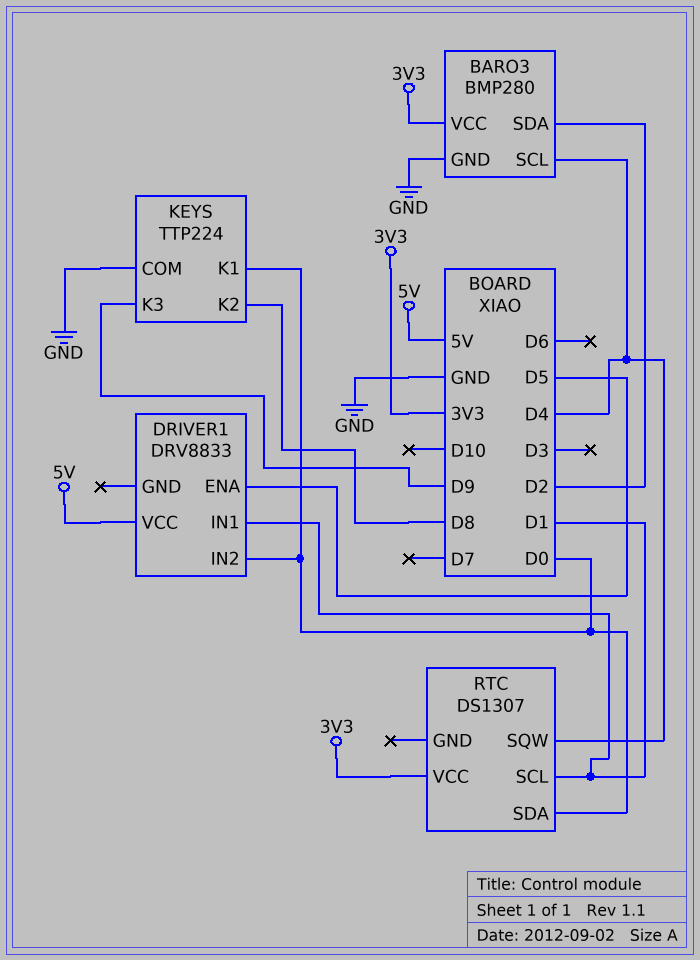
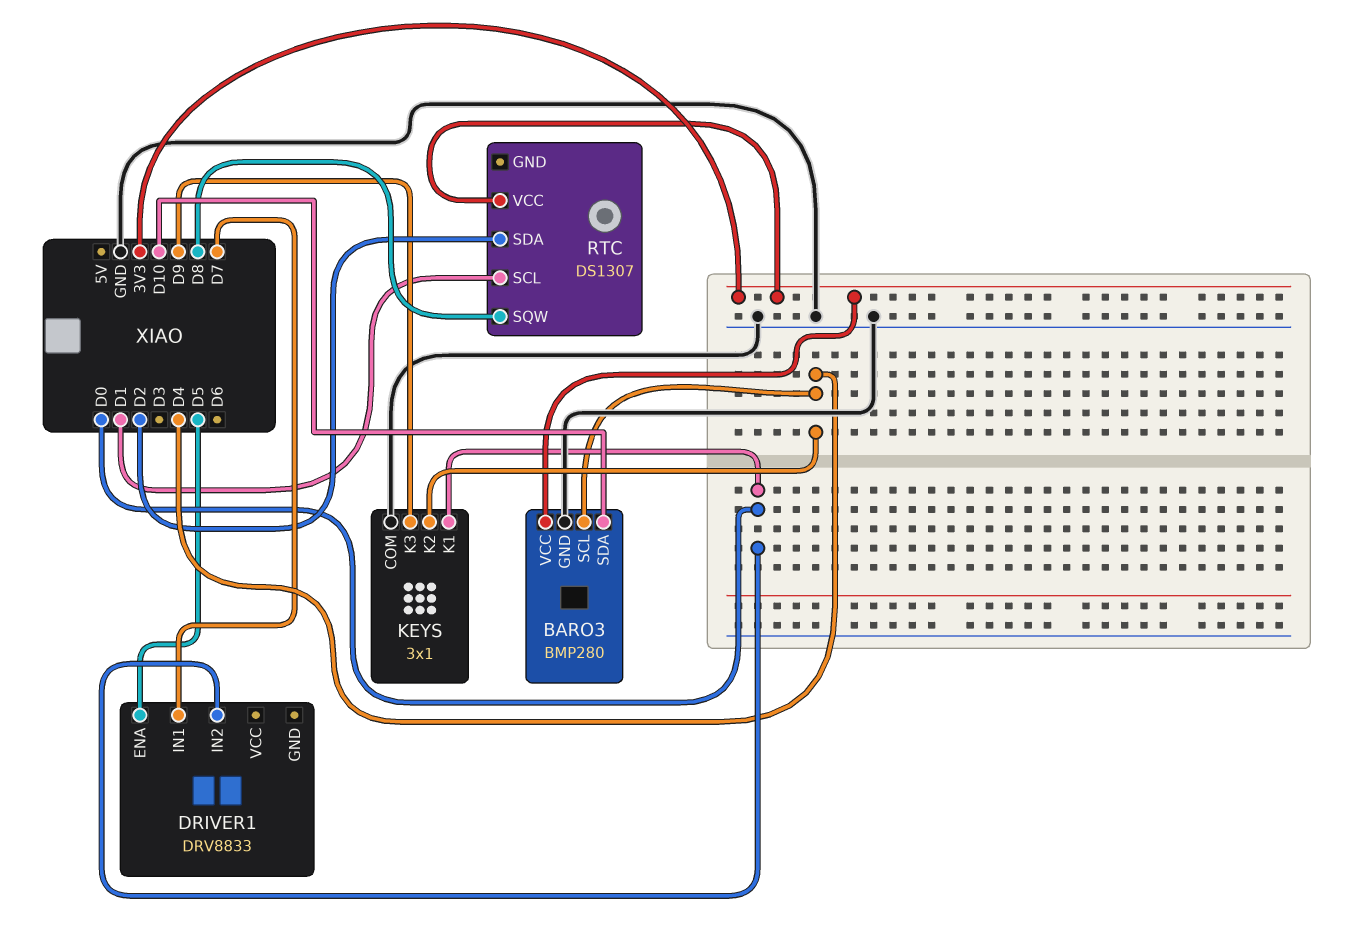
BARO3 pin SDA: D2 -> D10
DRIVER1 pin IN1: D1 -> D7
DRIVER1 pin VCC: 5V -> none
KEYS: TTP224 -> 3x1
KEYS pin K2: D8 -> D4
RTC pin SDA: D0 -> D2
RTC pin SQW: D4 -> D8

